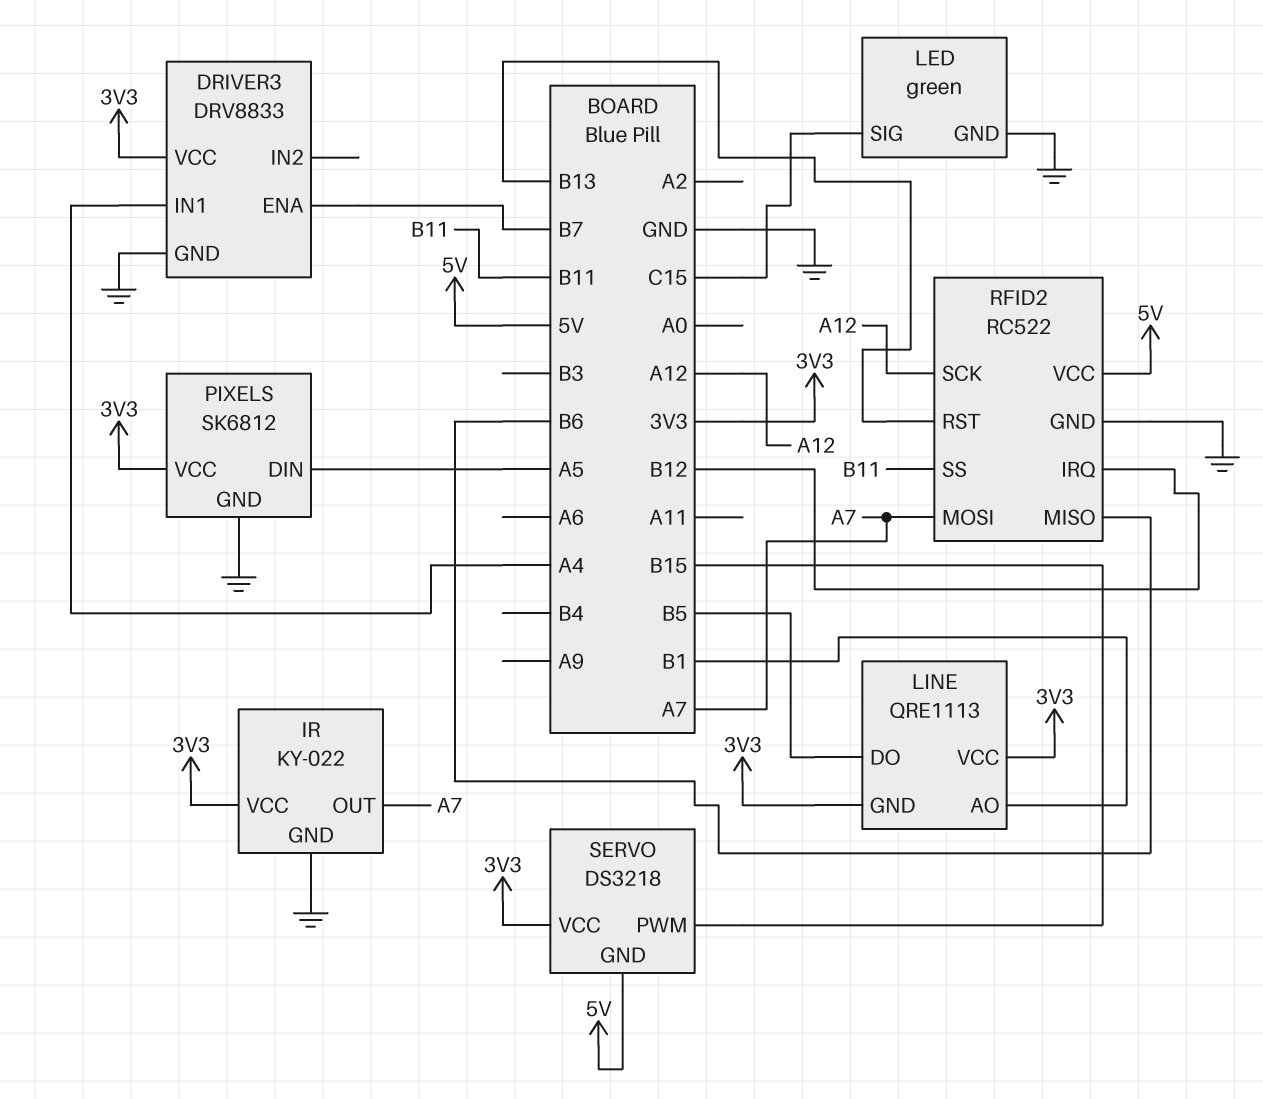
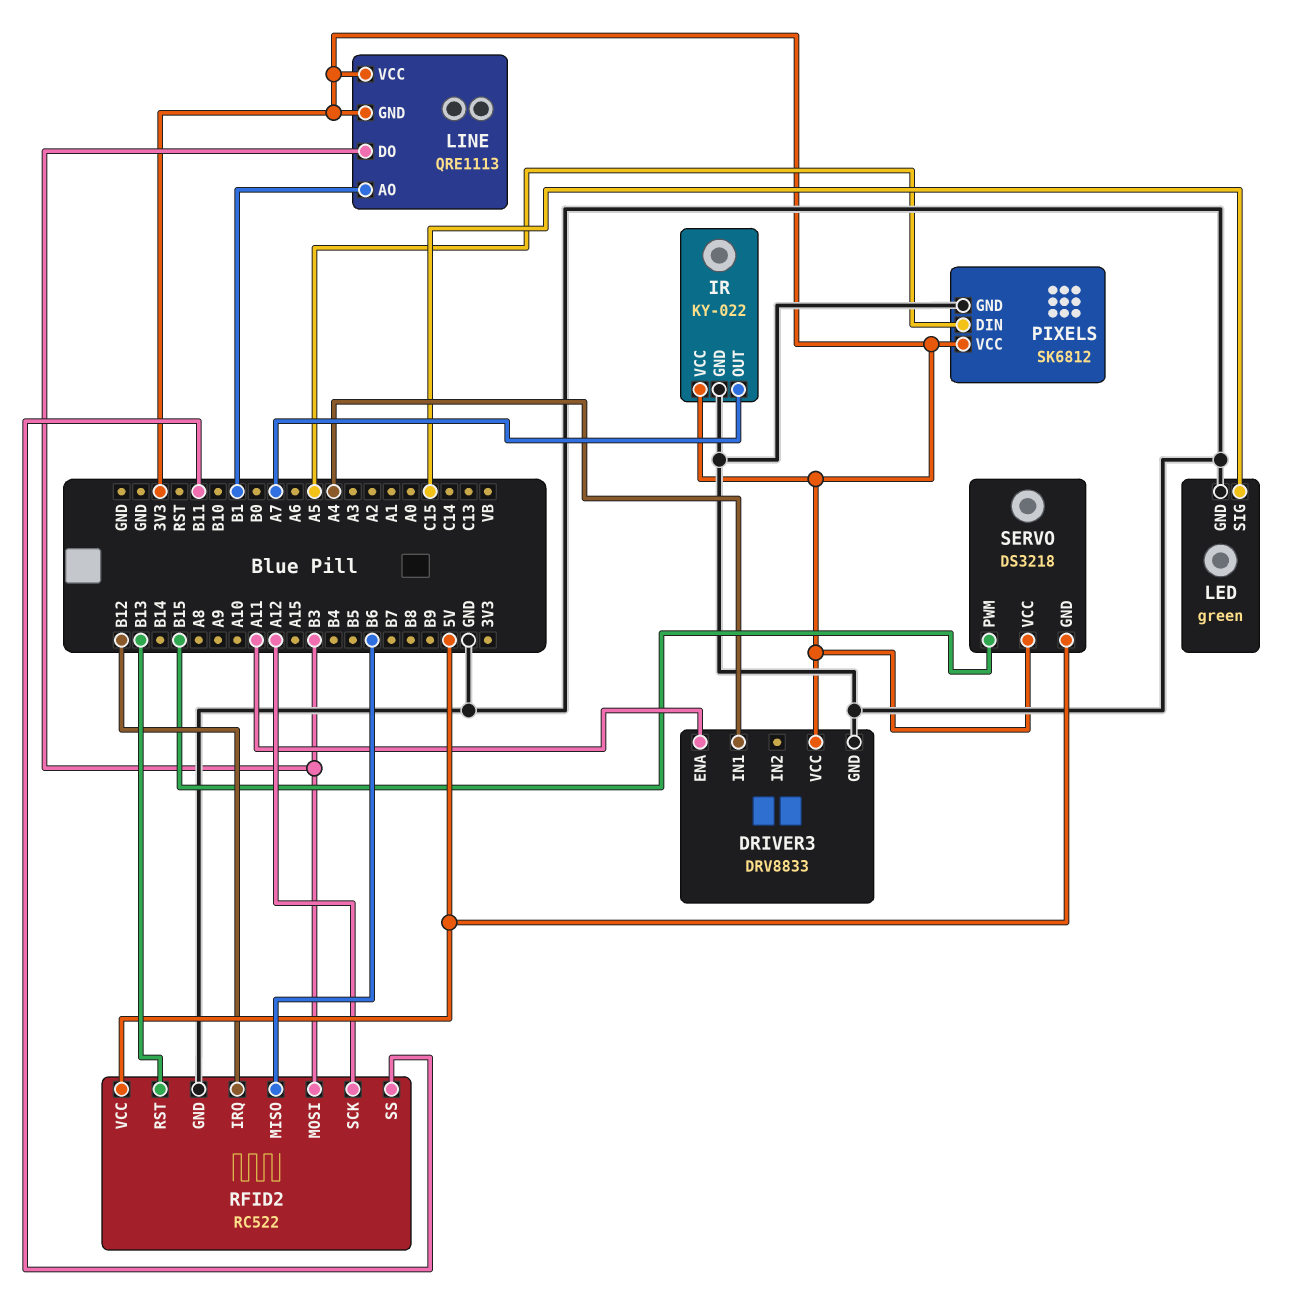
DRIVER3 pin ENA: B7 -> A11
LINE pin DO: B5 -> B3
RFID2 pin MOSI: A7 -> B3

